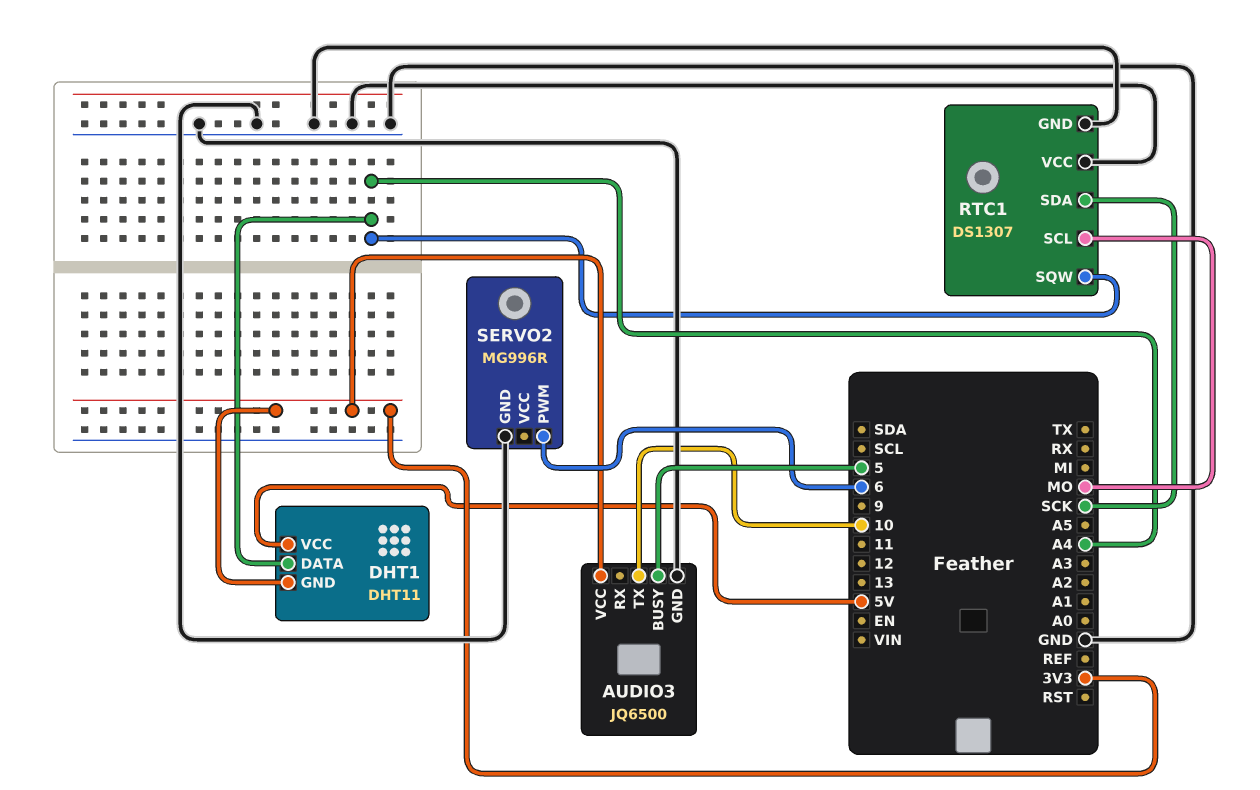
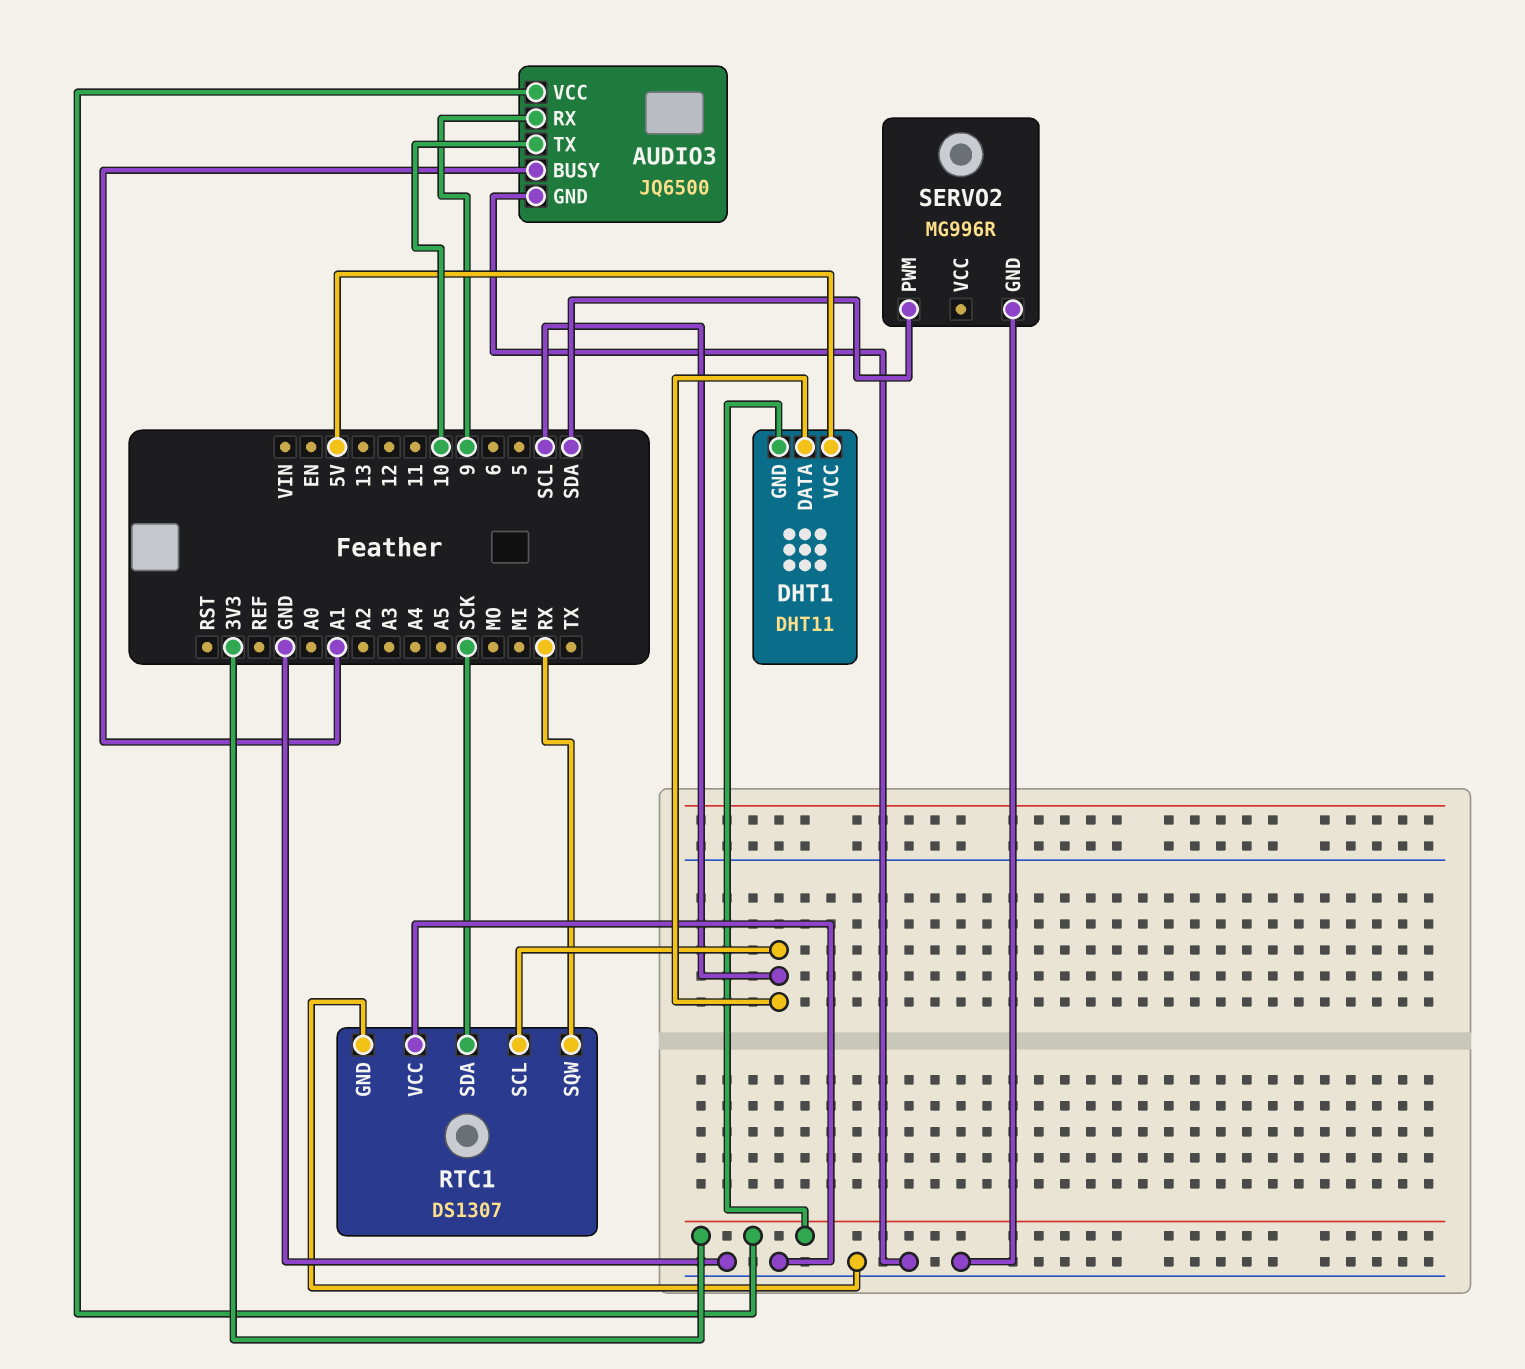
AUDIO3 pin BUSY: 5 -> A1
AUDIO3 pin RX: none -> 9
DHT1 pin DATA: A4 -> SCL
RTC1 pin SCL: MO -> SCL
RTC1 pin SQW: A4 -> RX
SERVO2 pin PWM: 6 -> SDA

